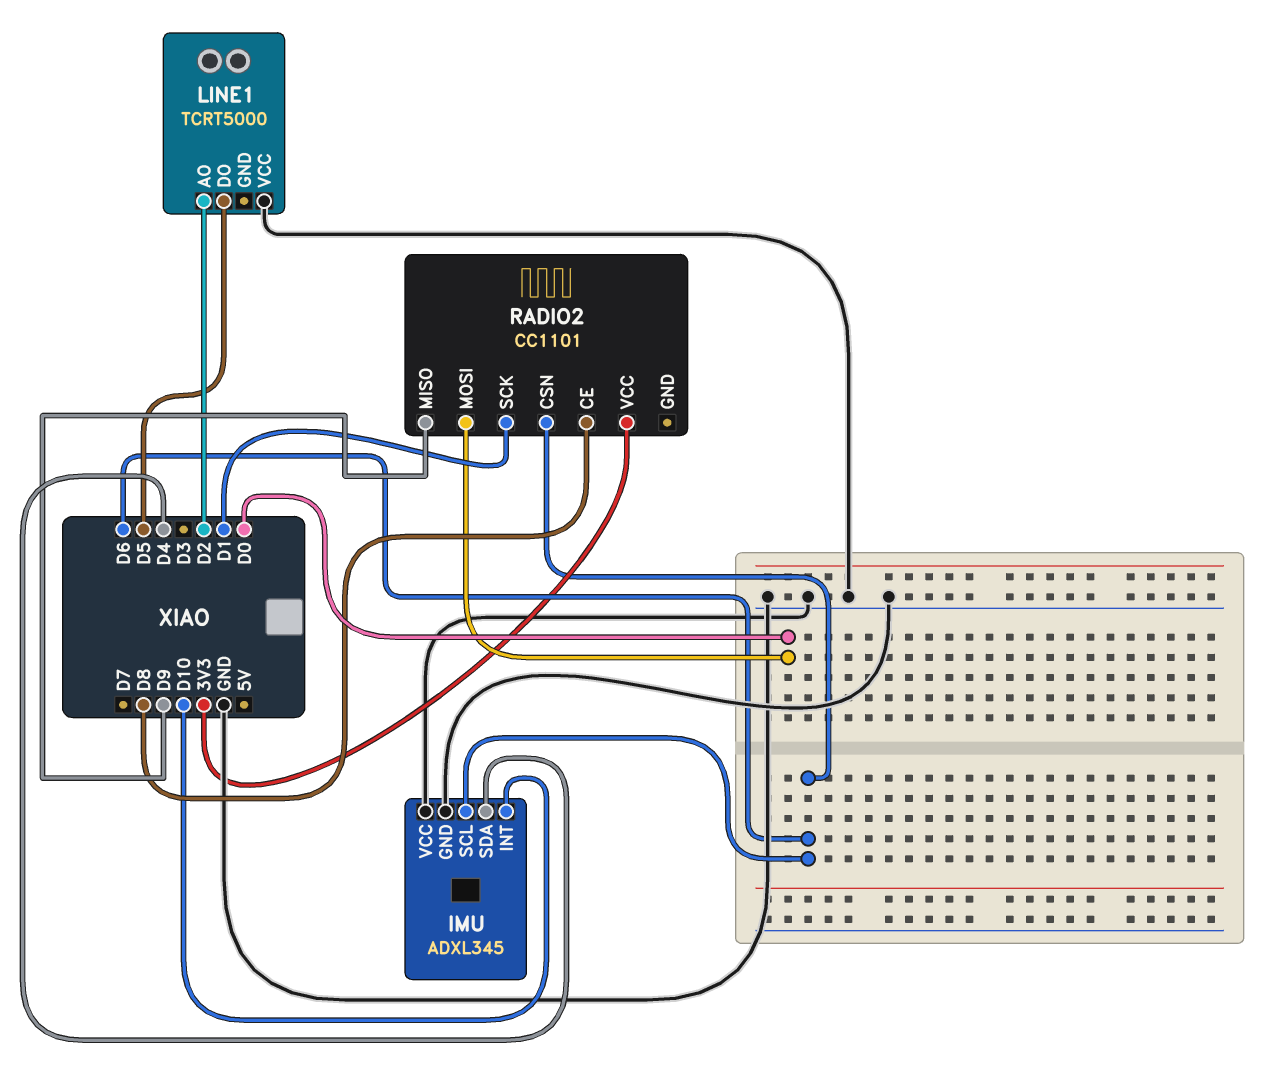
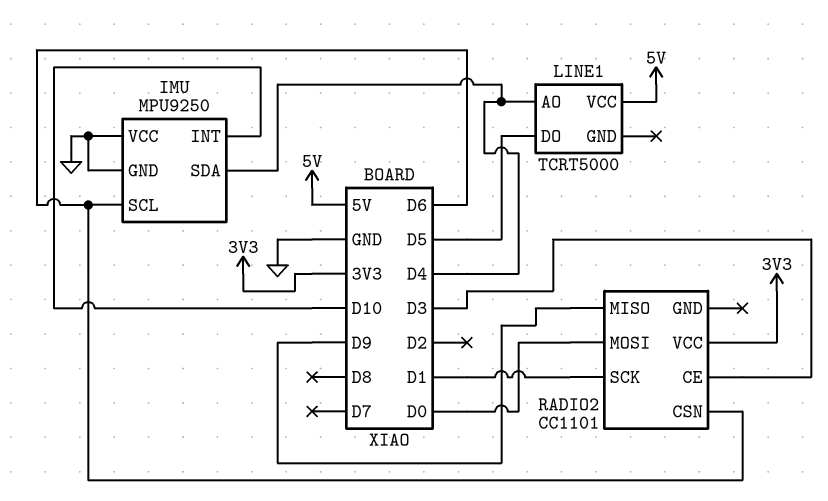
IMU: ADXL345 -> MPU9250
LINE1 pin AO: D2 -> D4
LINE1 pin VCC: GND -> 5V
RADIO2 pin CE: D8 -> D3

